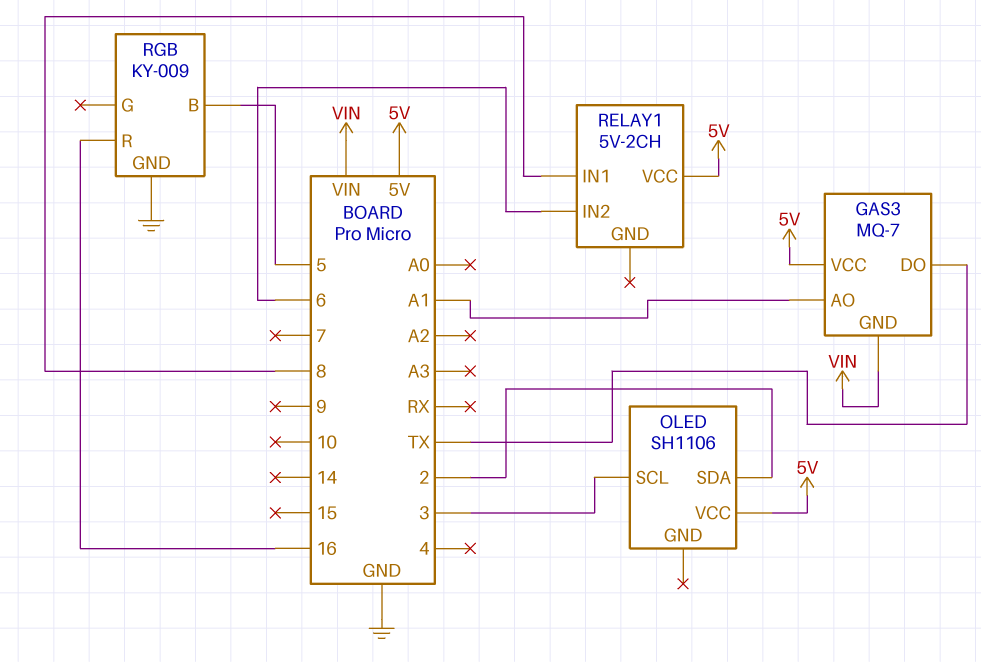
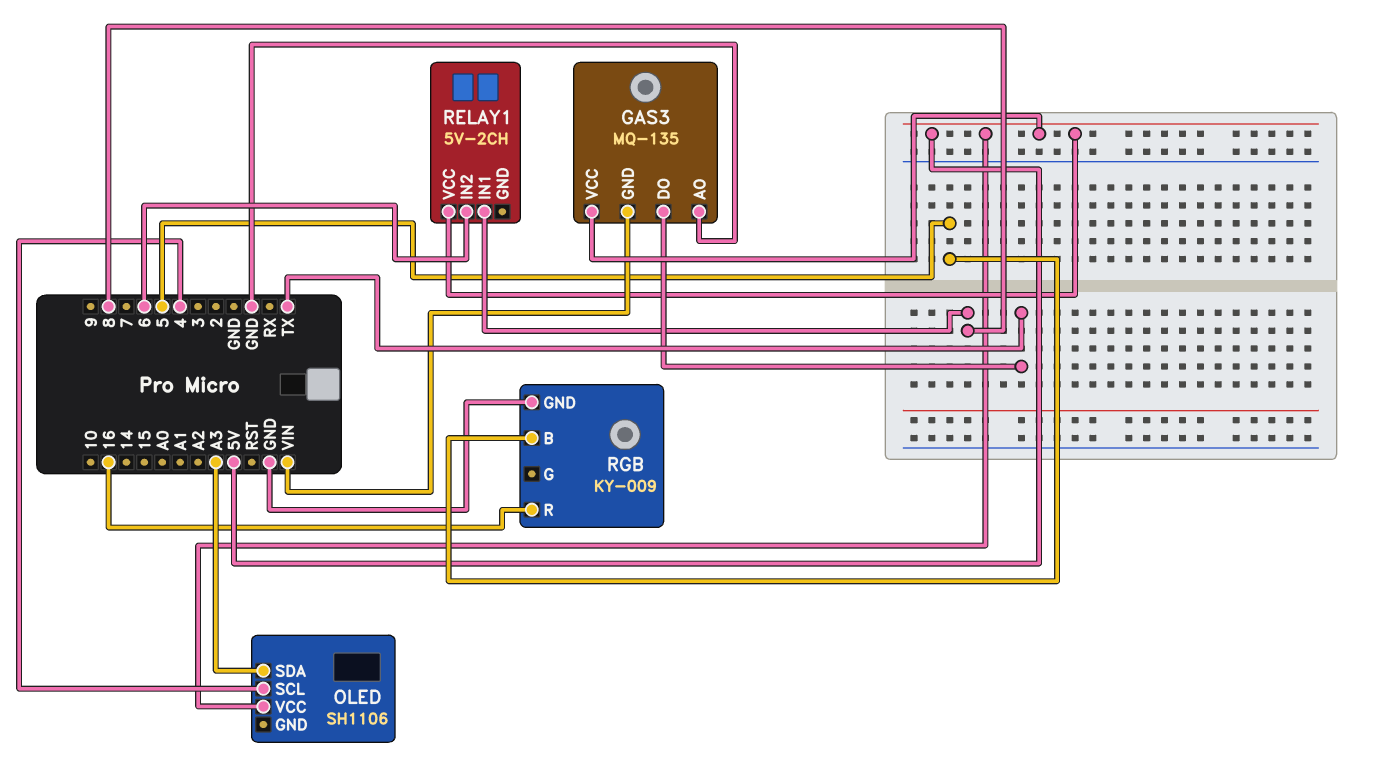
GAS3: MQ-7 -> MQ-135
GAS3 pin AO: A1 -> GND
OLED pin SCL: 3 -> 4
OLED pin SDA: 2 -> A3

